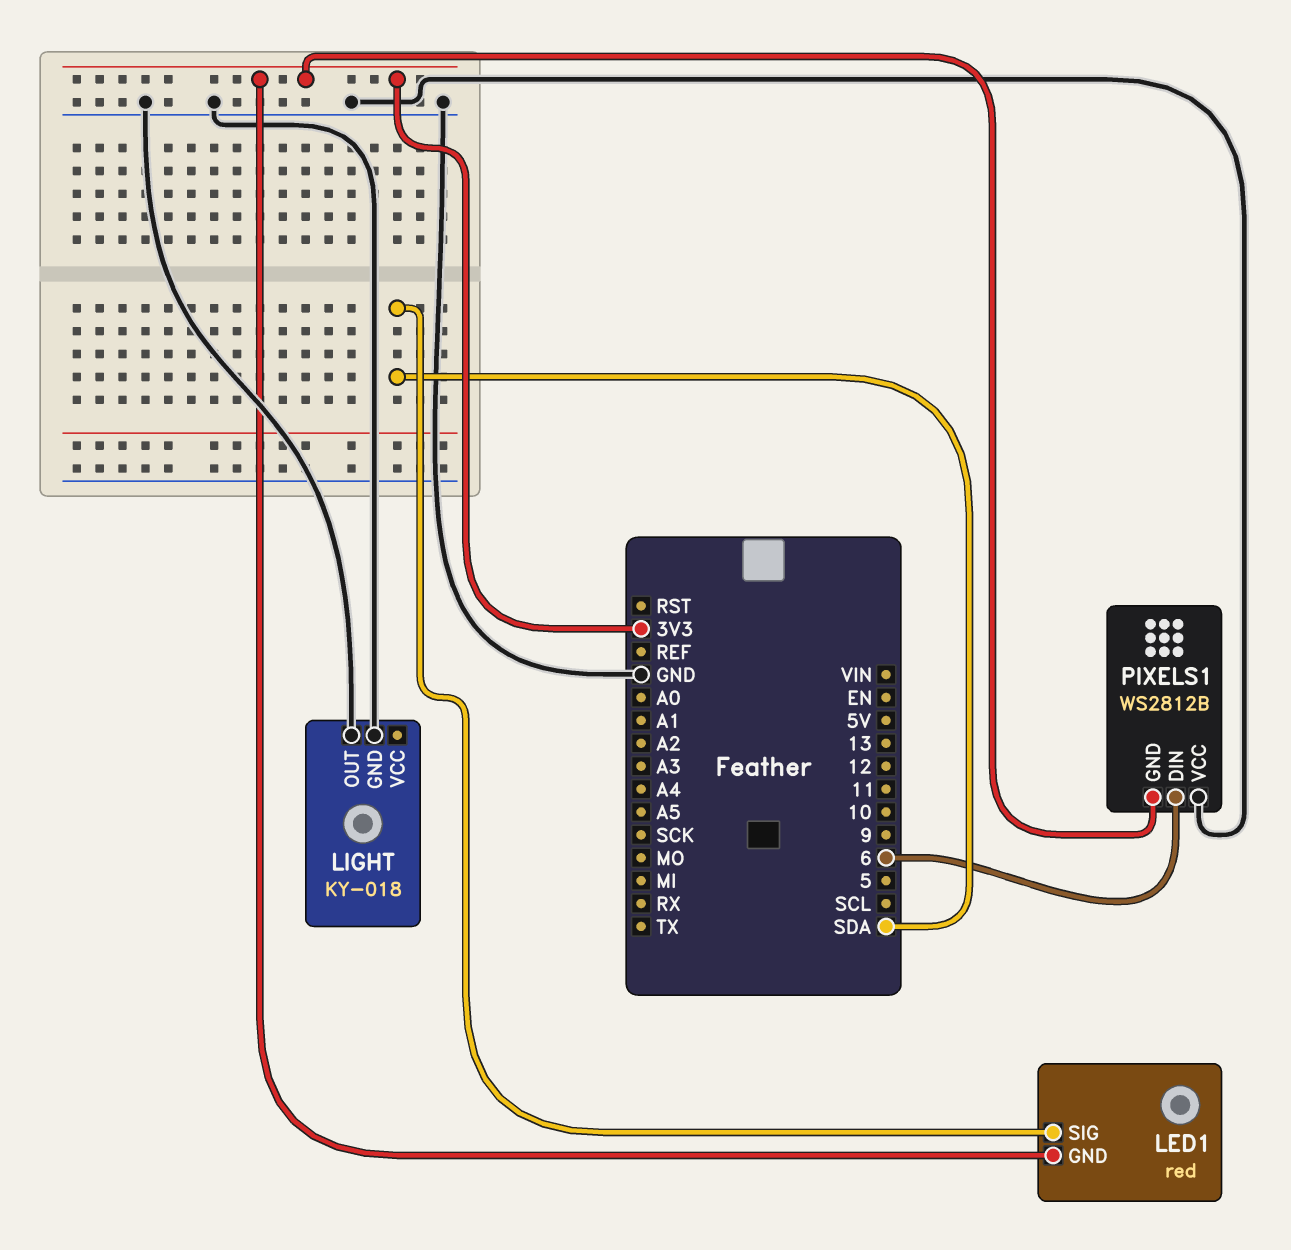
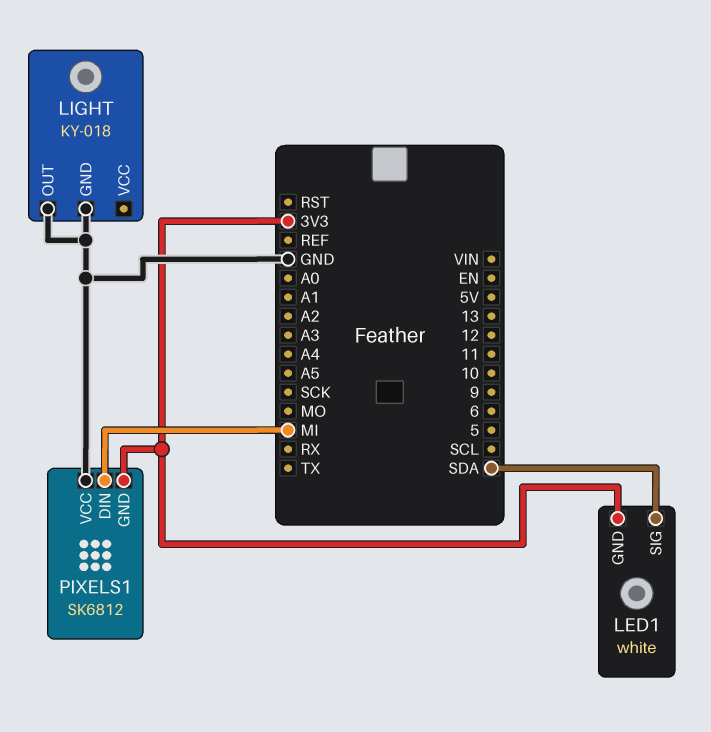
LED1: red -> white
PIXELS1: WS2812B -> SK6812
PIXELS1 pin DIN: 6 -> MI

